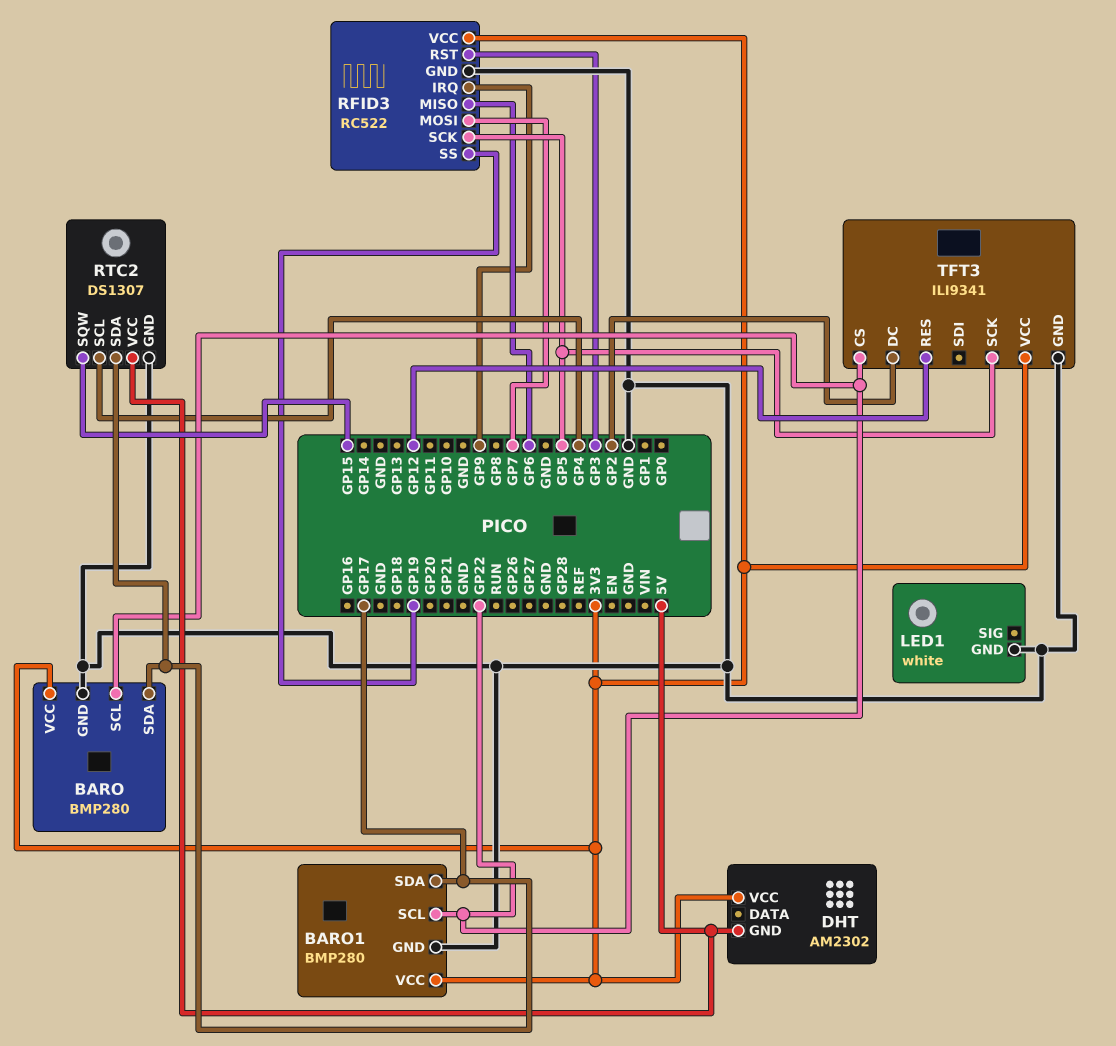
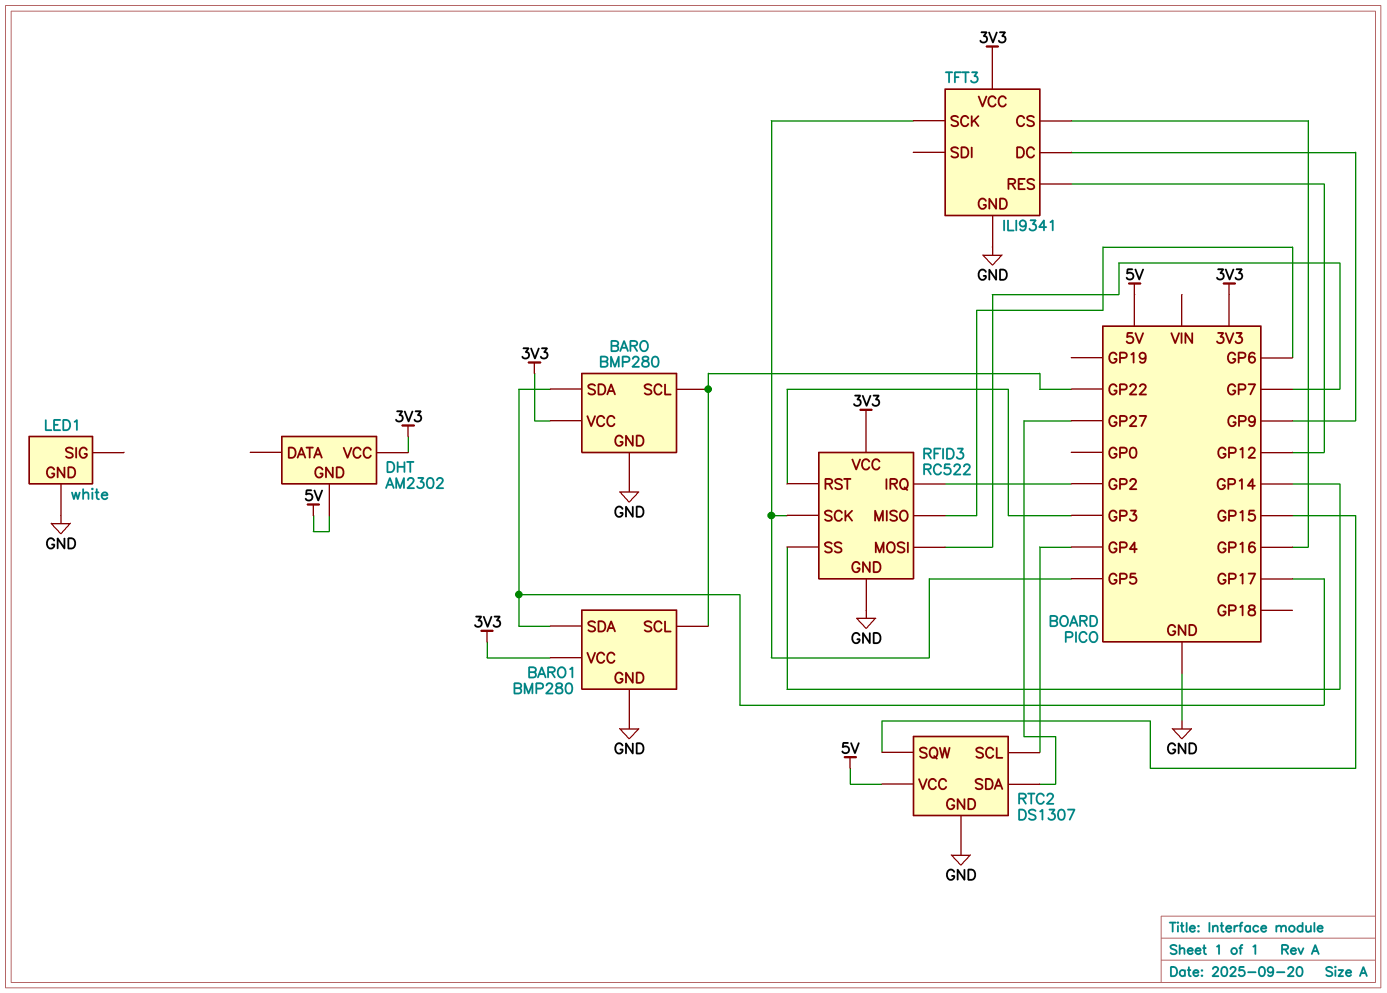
RFID3 pin IRQ: GP9 -> GP2
RFID3 pin SS: GP19 -> GP14
RTC2 pin SDA: GP17 -> GP27
TFT3 pin CS: GP22 -> GP16
TFT3 pin DC: GP2 -> GP9

